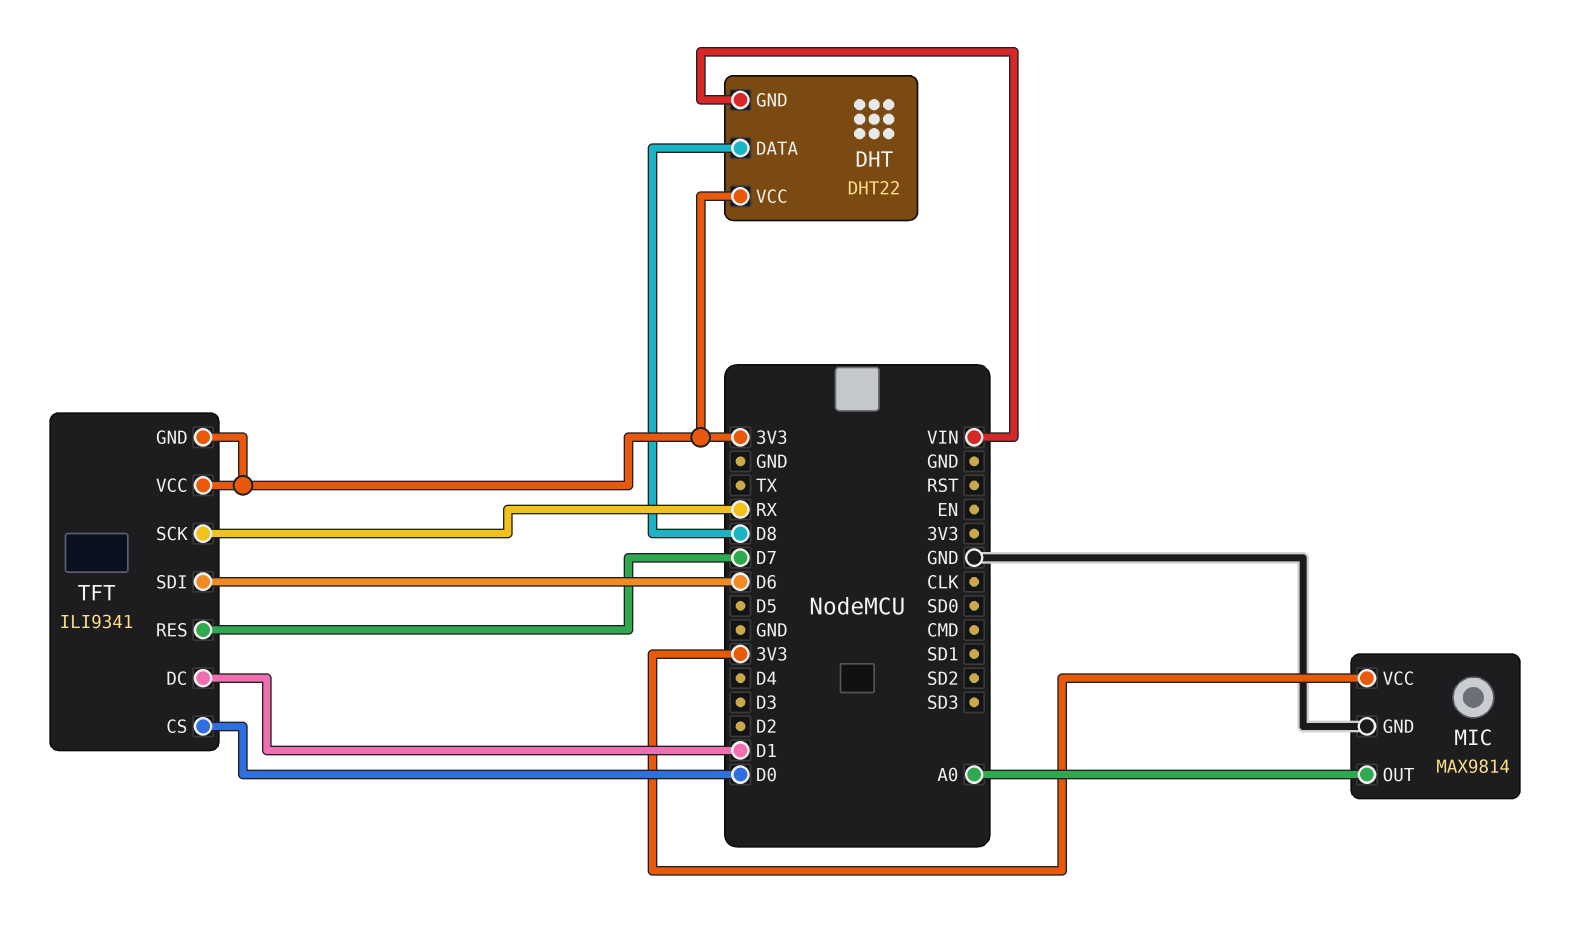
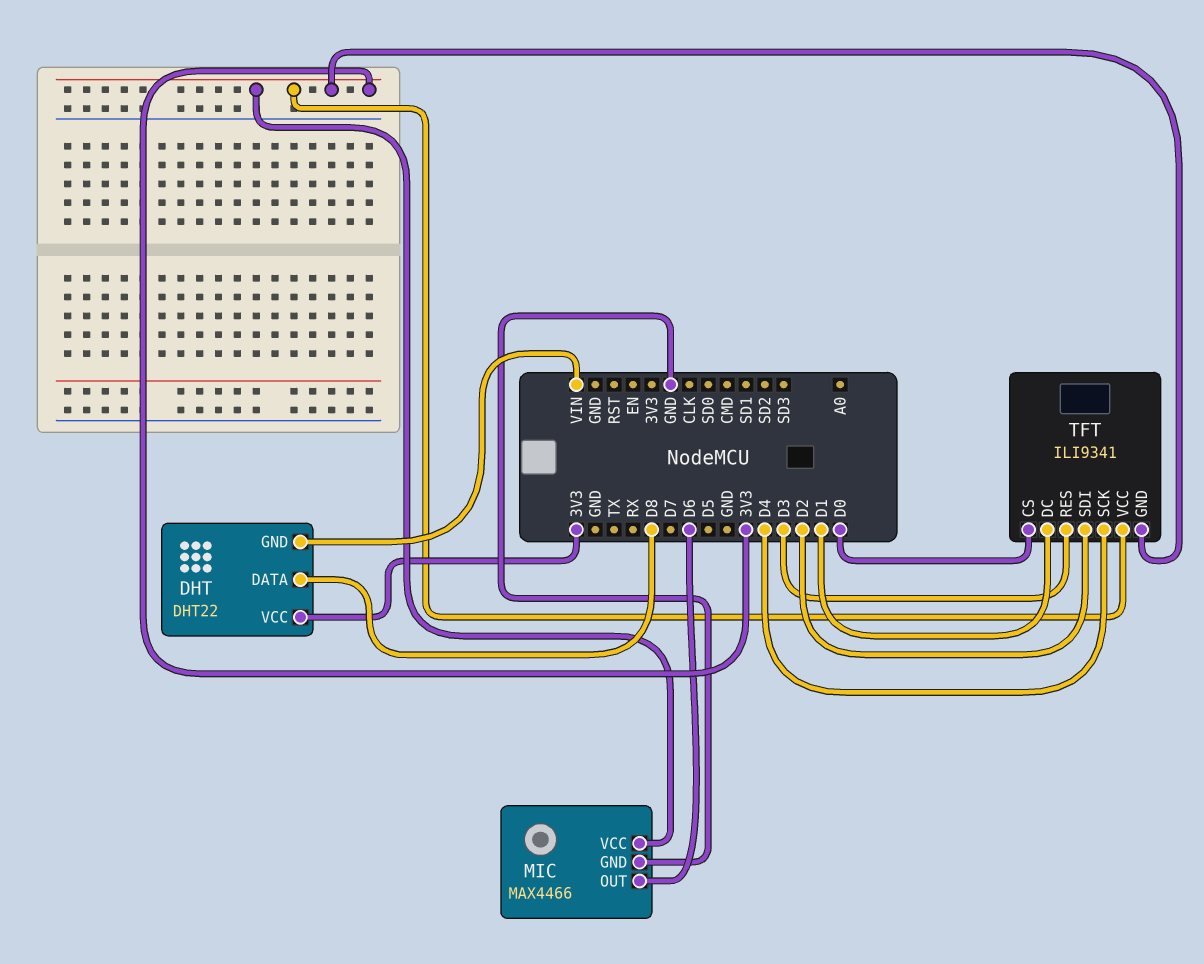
MIC: MAX9814 -> MAX4466
MIC pin OUT: A0 -> D6
TFT pin RES: D7 -> D3
TFT pin SCK: RX -> D4
TFT pin SDI: D6 -> D2

